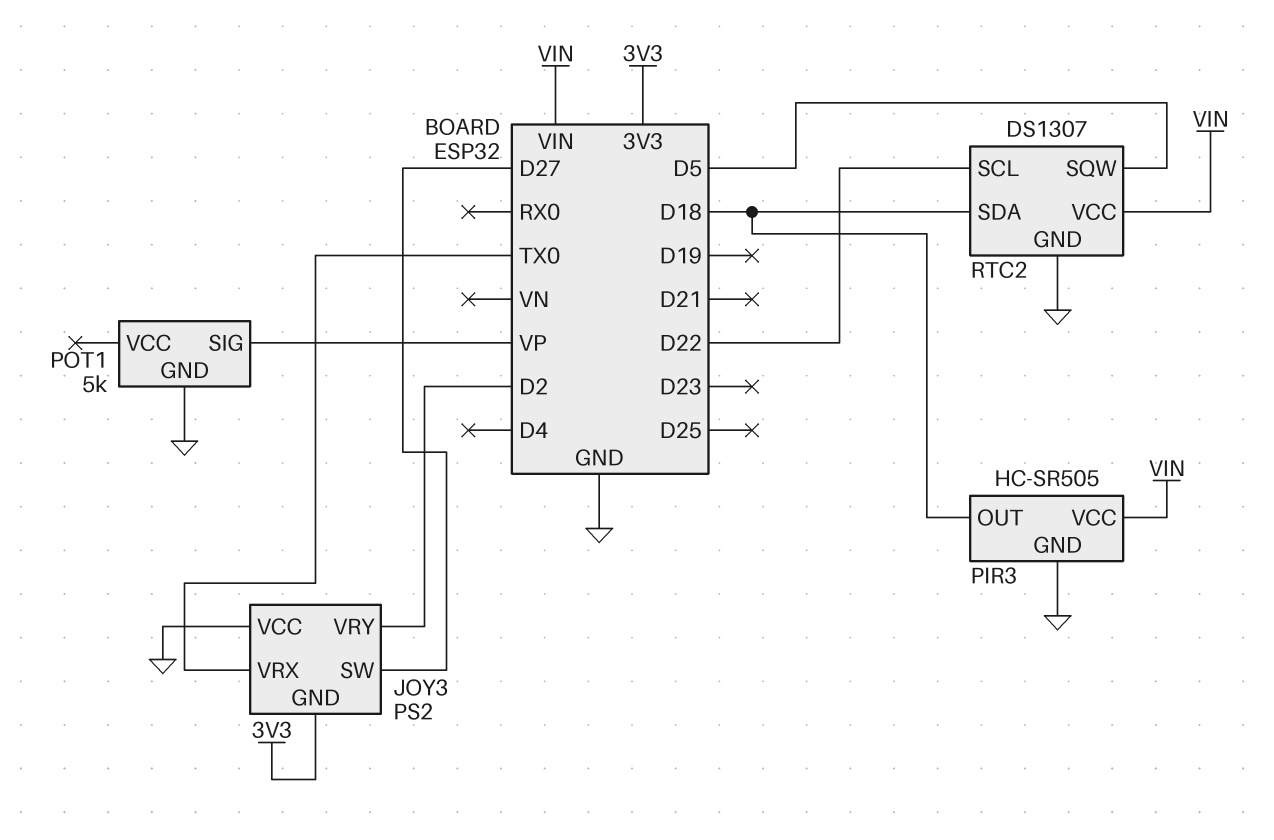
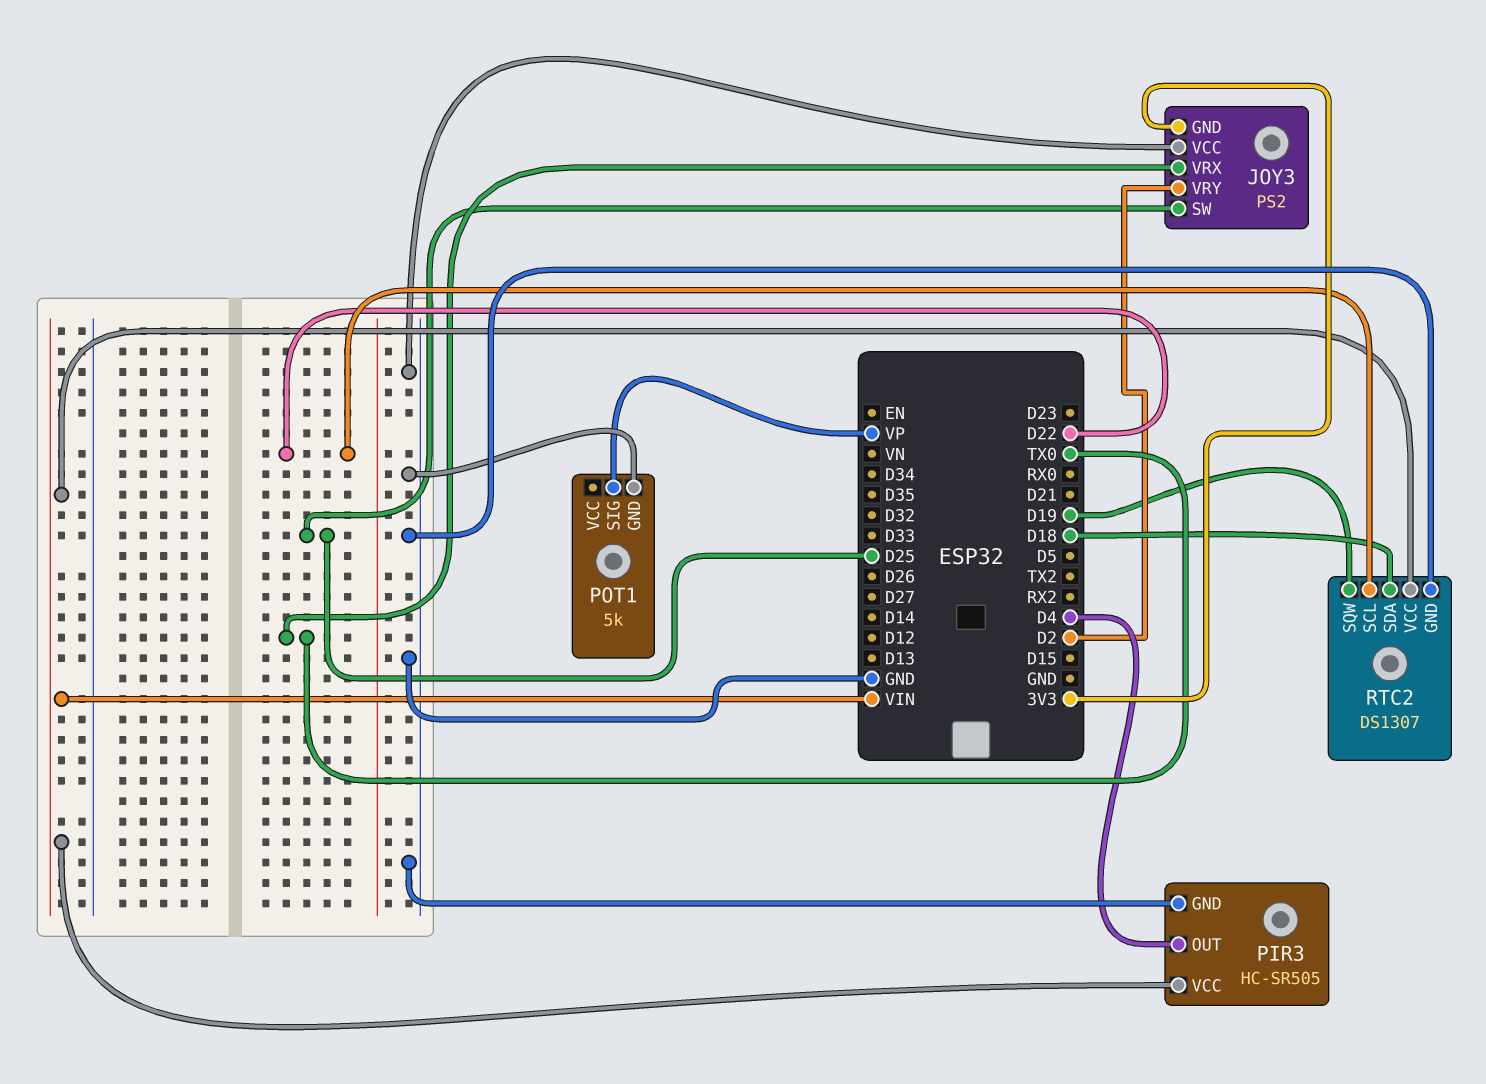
JOY3 pin SW: D27 -> D25
PIR3 pin OUT: D18 -> D4
RTC2 pin SQW: D5 -> D19

